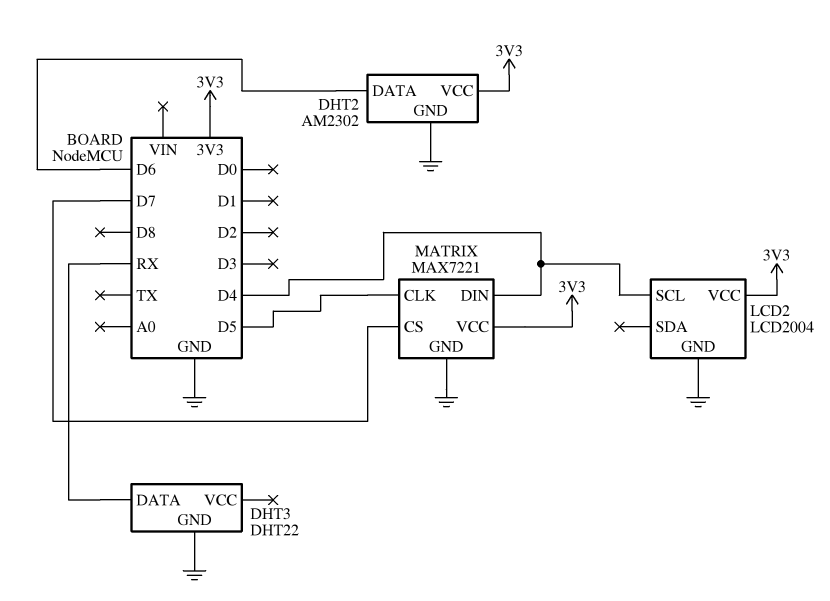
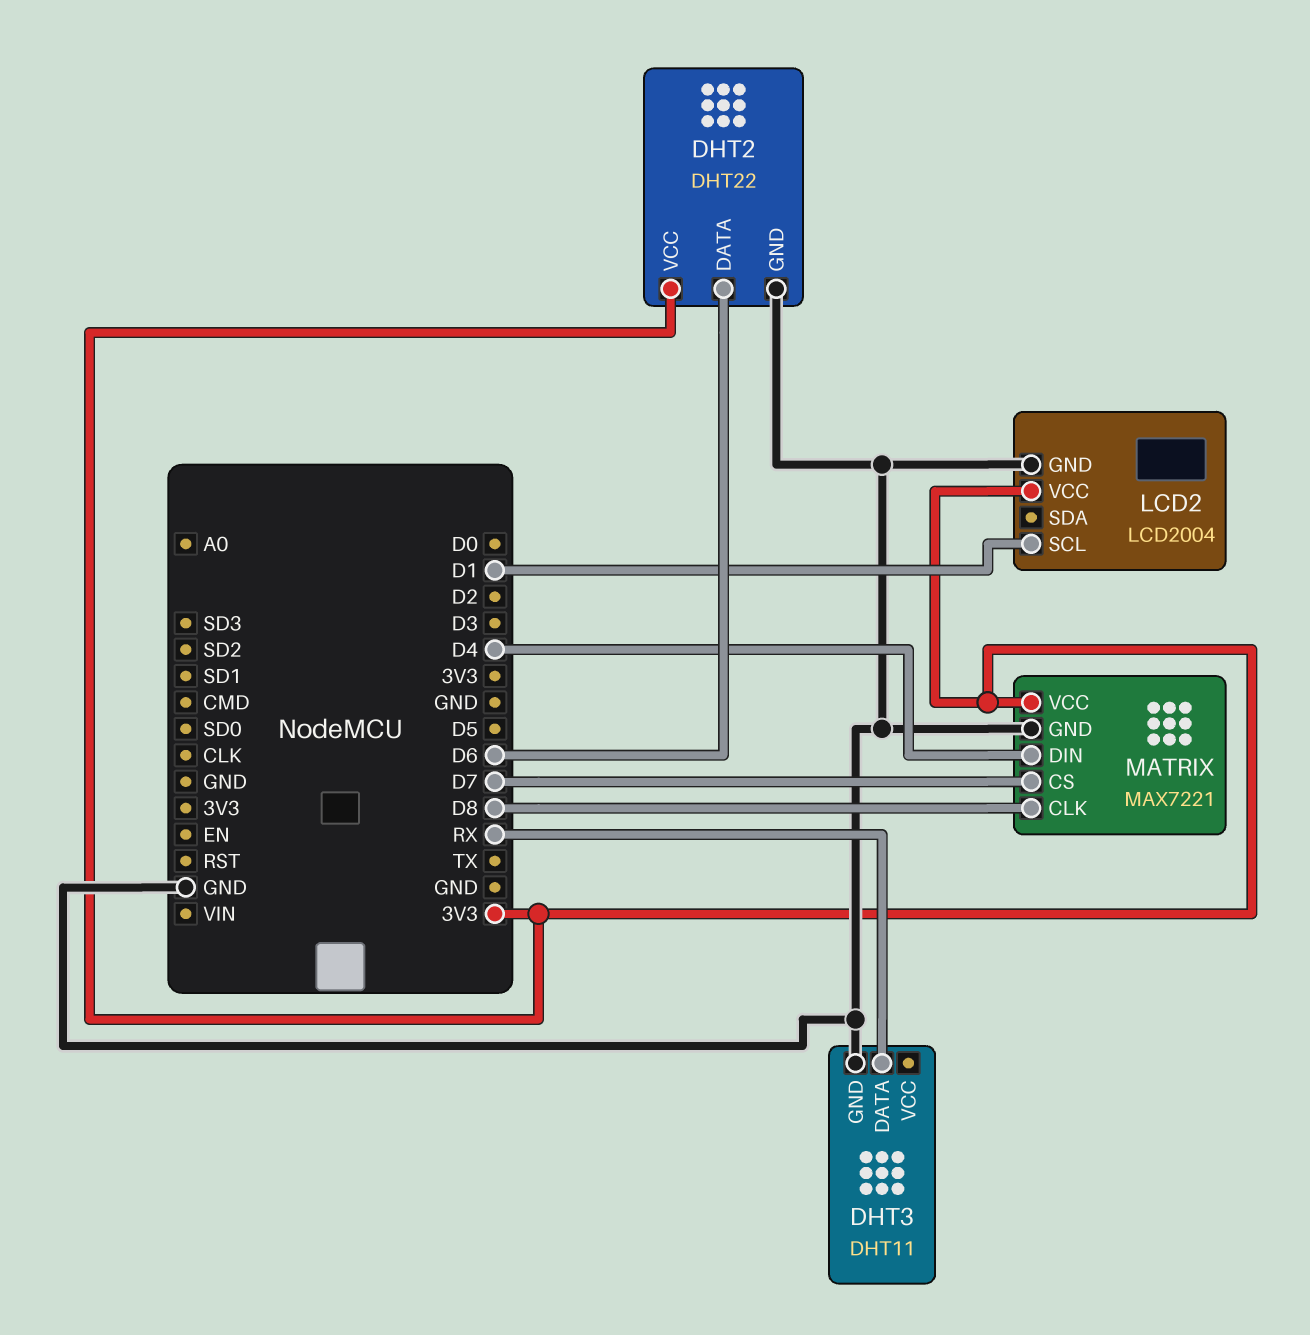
DHT2: AM2302 -> DHT22
DHT3: DHT22 -> DHT11
LCD2 pin SCL: D4 -> D1
MATRIX pin CLK: D5 -> D8

